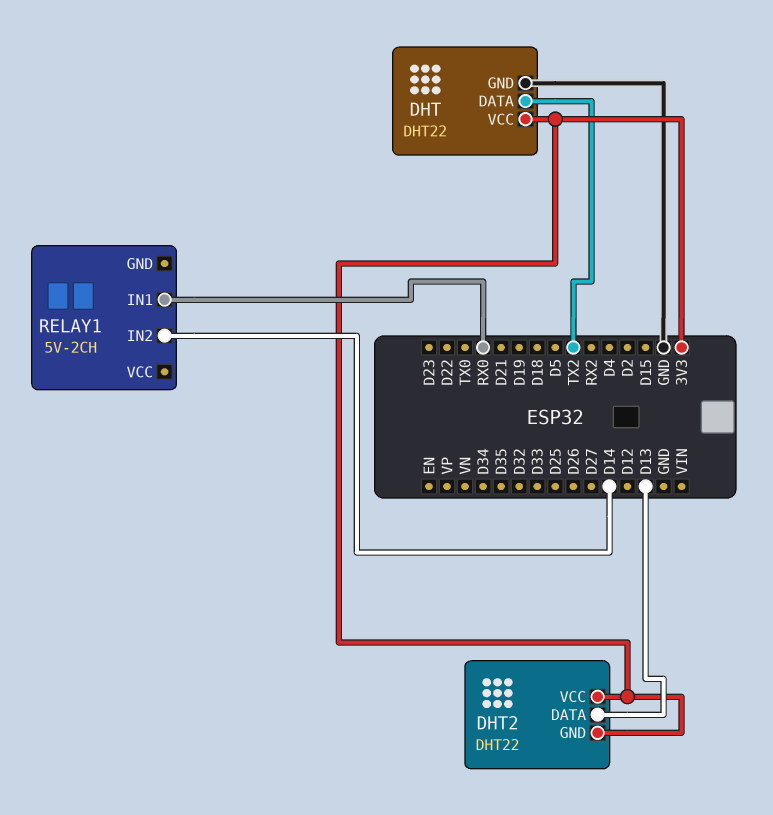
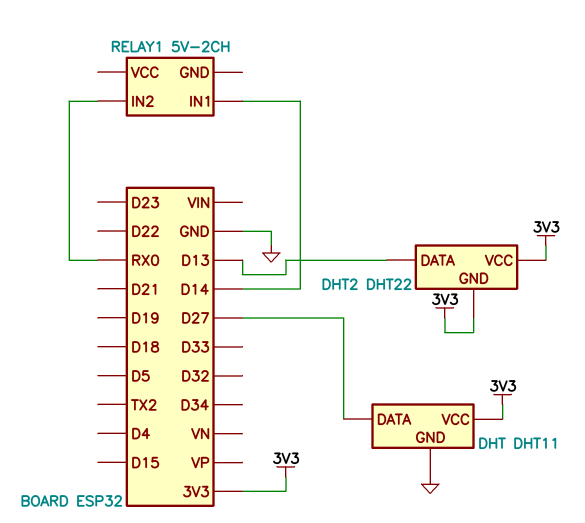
DHT: DHT22 -> DHT11
DHT pin DATA: TX2 -> D27
RELAY1 pin IN1: RX0 -> D14
RELAY1 pin IN2: D14 -> RX0

